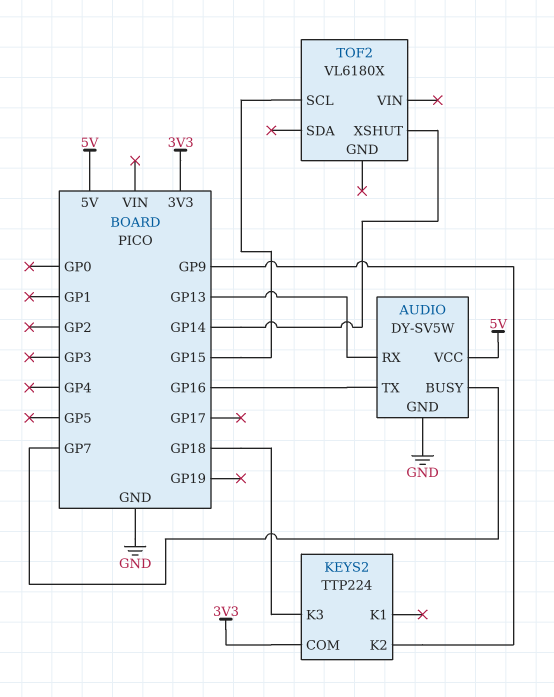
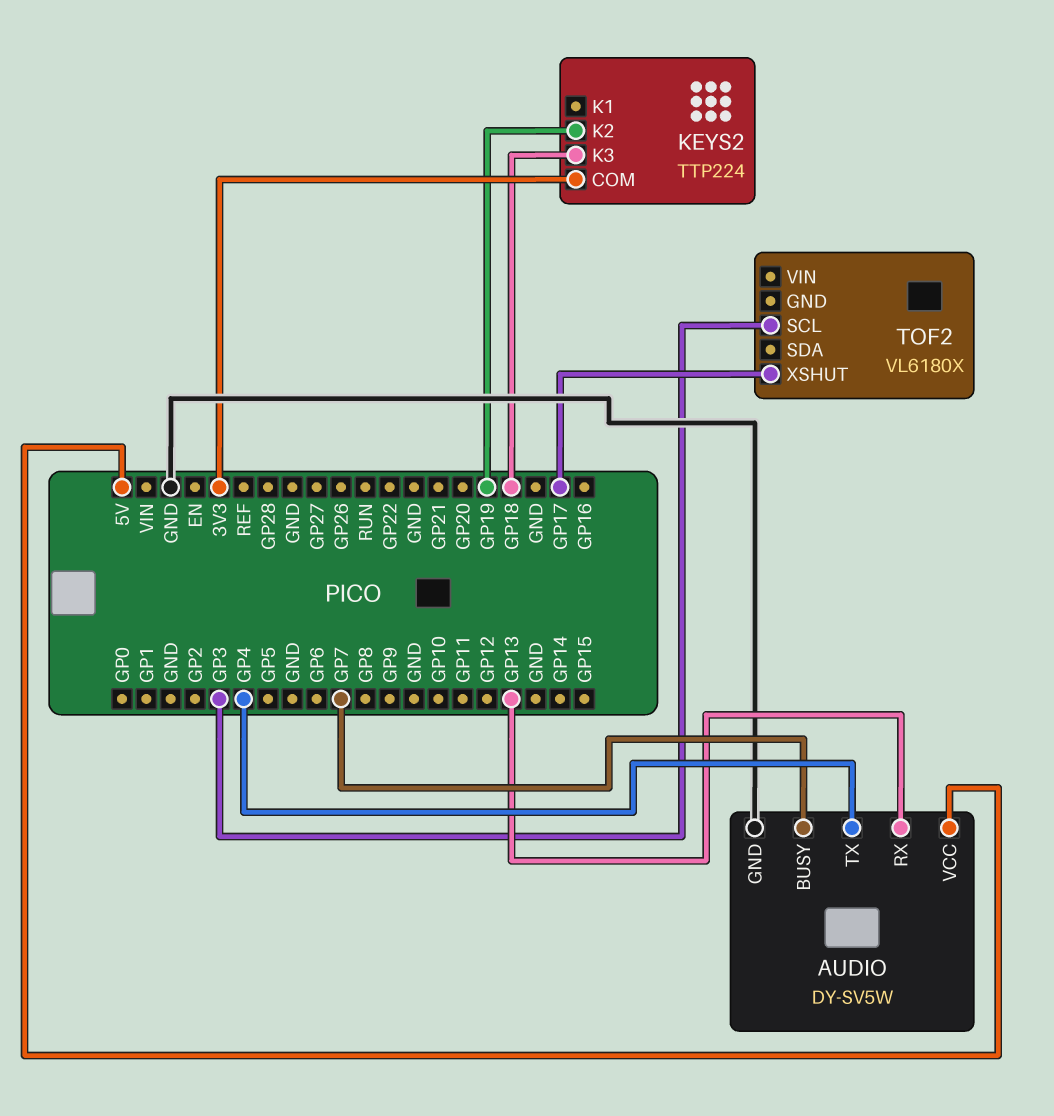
AUDIO pin TX: GP16 -> GP4
KEYS2 pin K2: GP9 -> GP19
TOF2 pin SCL: GP15 -> GP3
TOF2 pin XSHUT: GP14 -> GP17

